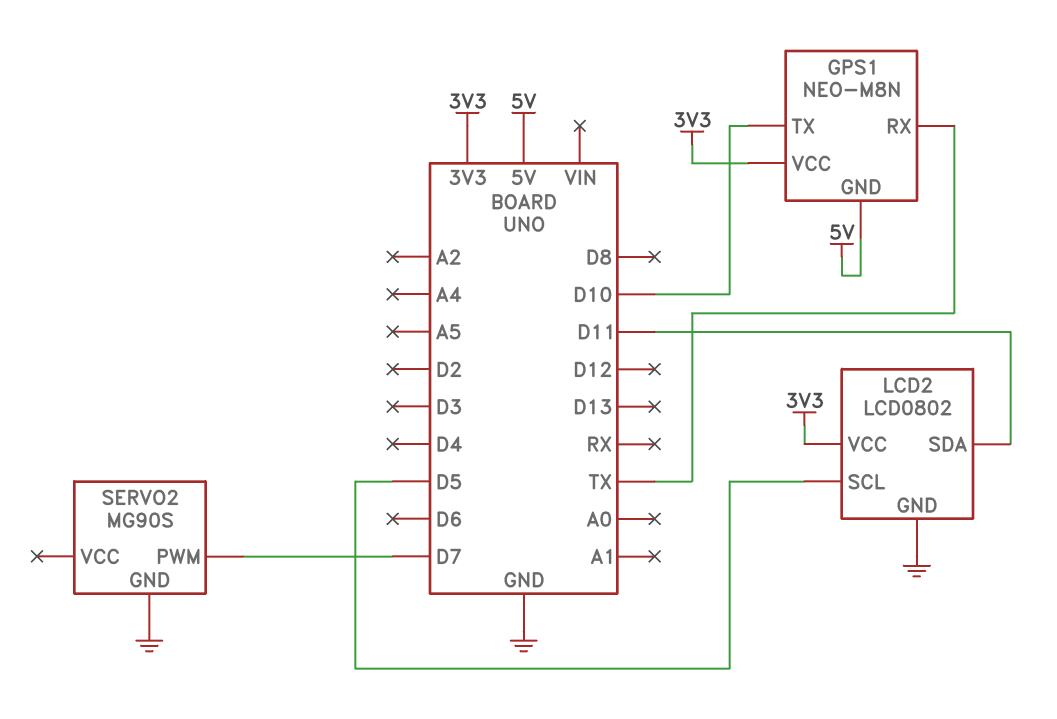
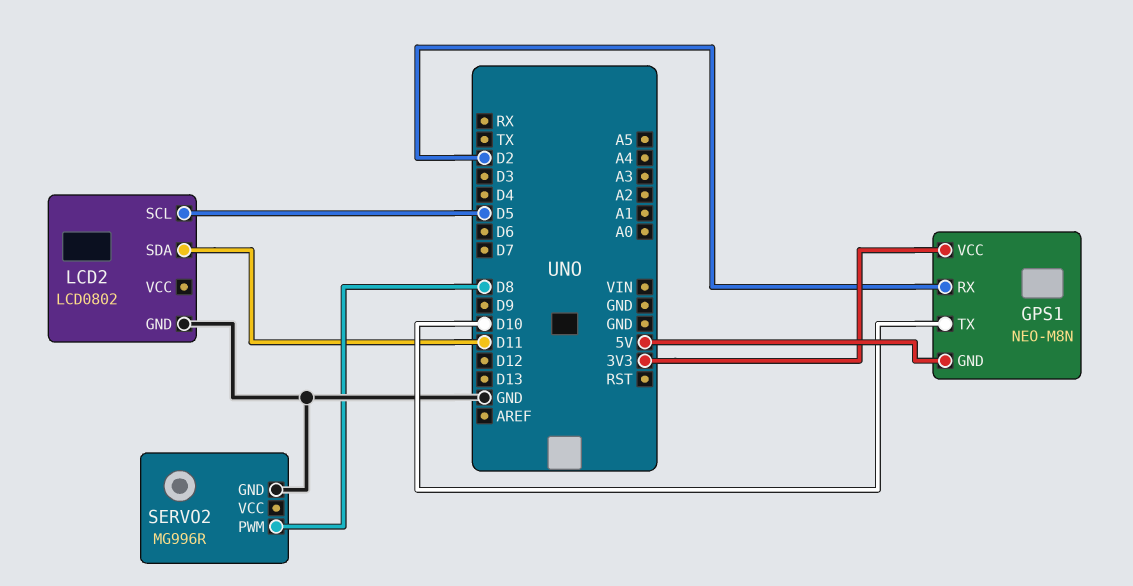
GPS1 pin RX: TX -> D2
LCD2 pin VCC: 3V3 -> none
SERVO2: MG90S -> MG996R
SERVO2 pin PWM: D7 -> D8

